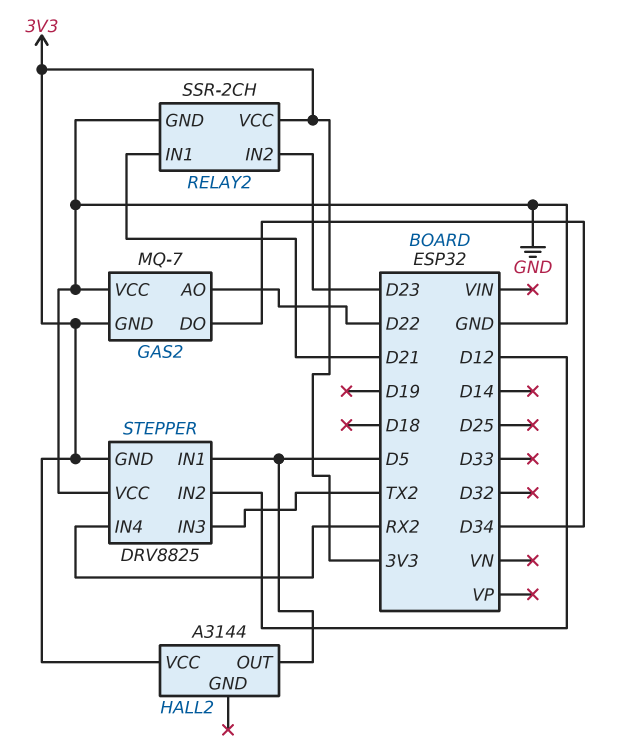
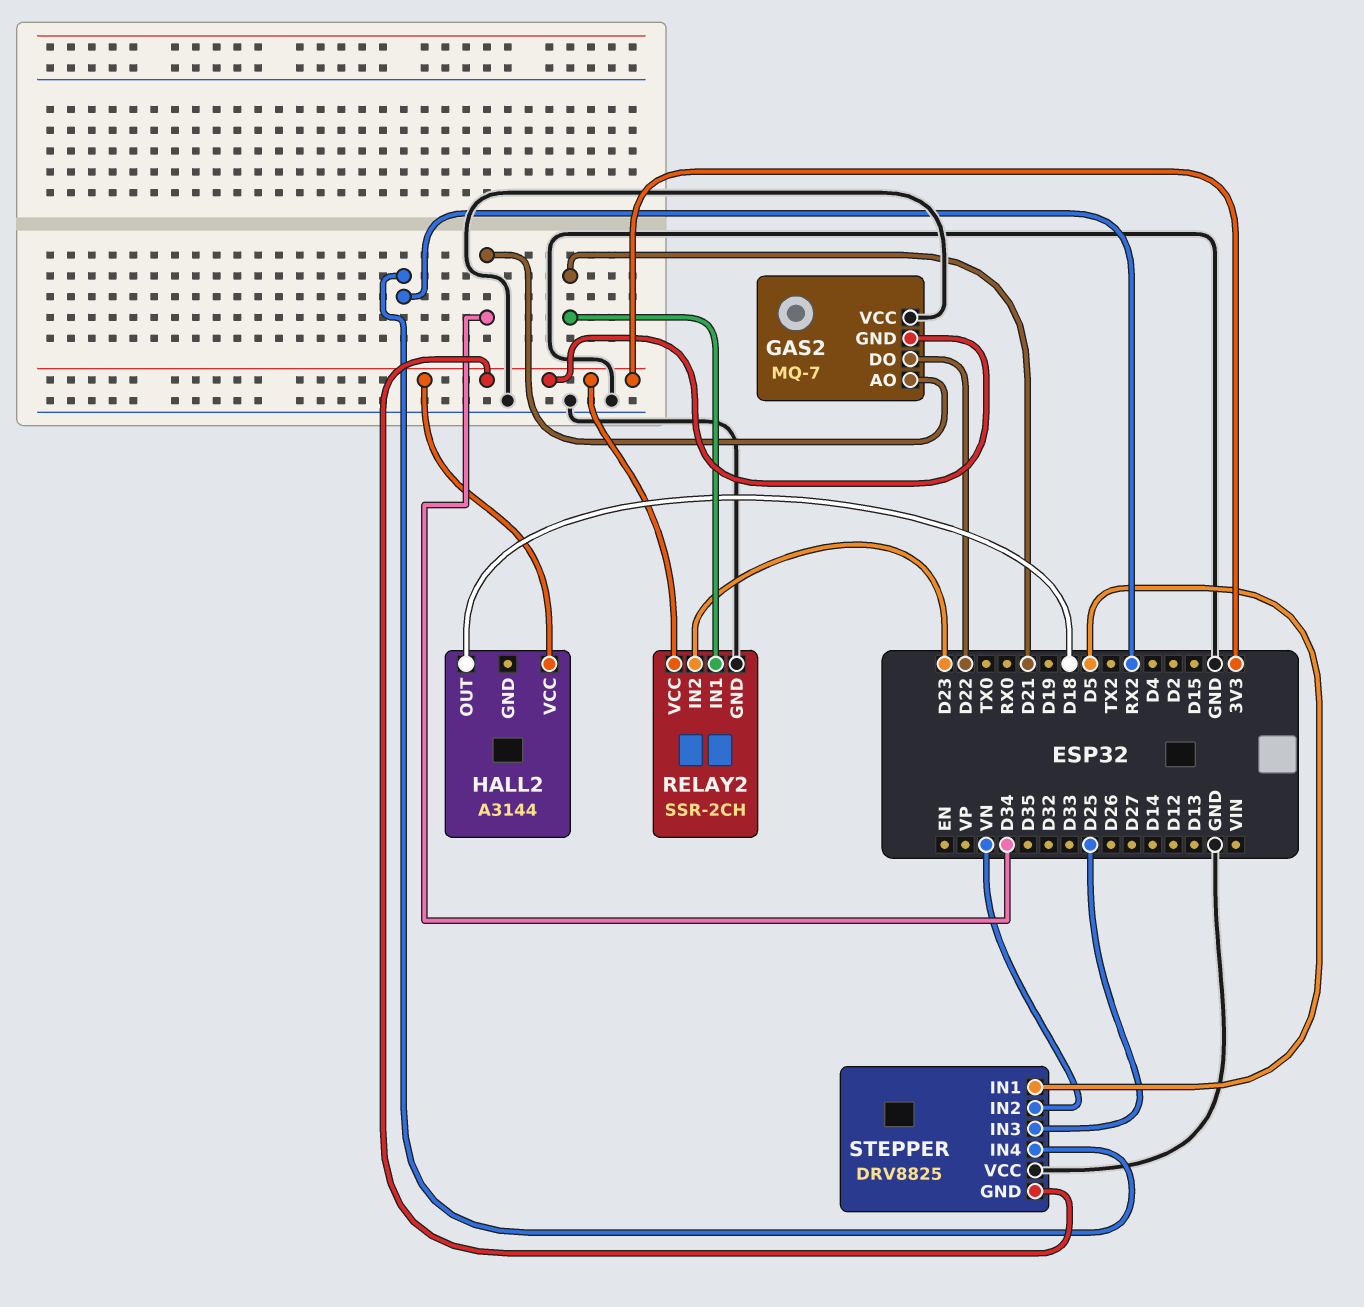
GAS2 pin AO: D22 -> D34
GAS2 pin DO: D34 -> D22
HALL2 pin OUT: D5 -> D18
STEPPER pin IN2: D12 -> VN
STEPPER pin IN3: TX2 -> D25

